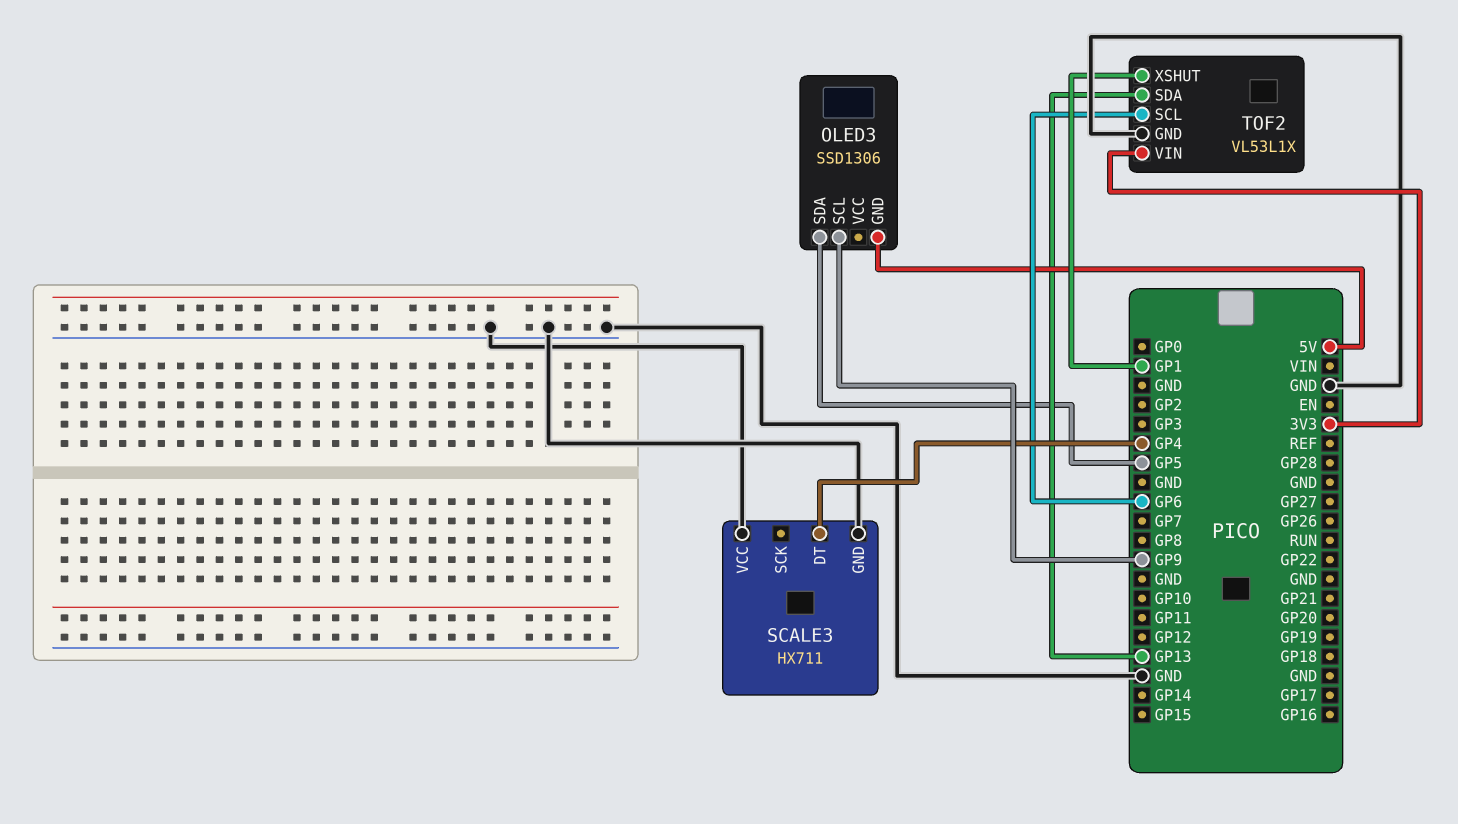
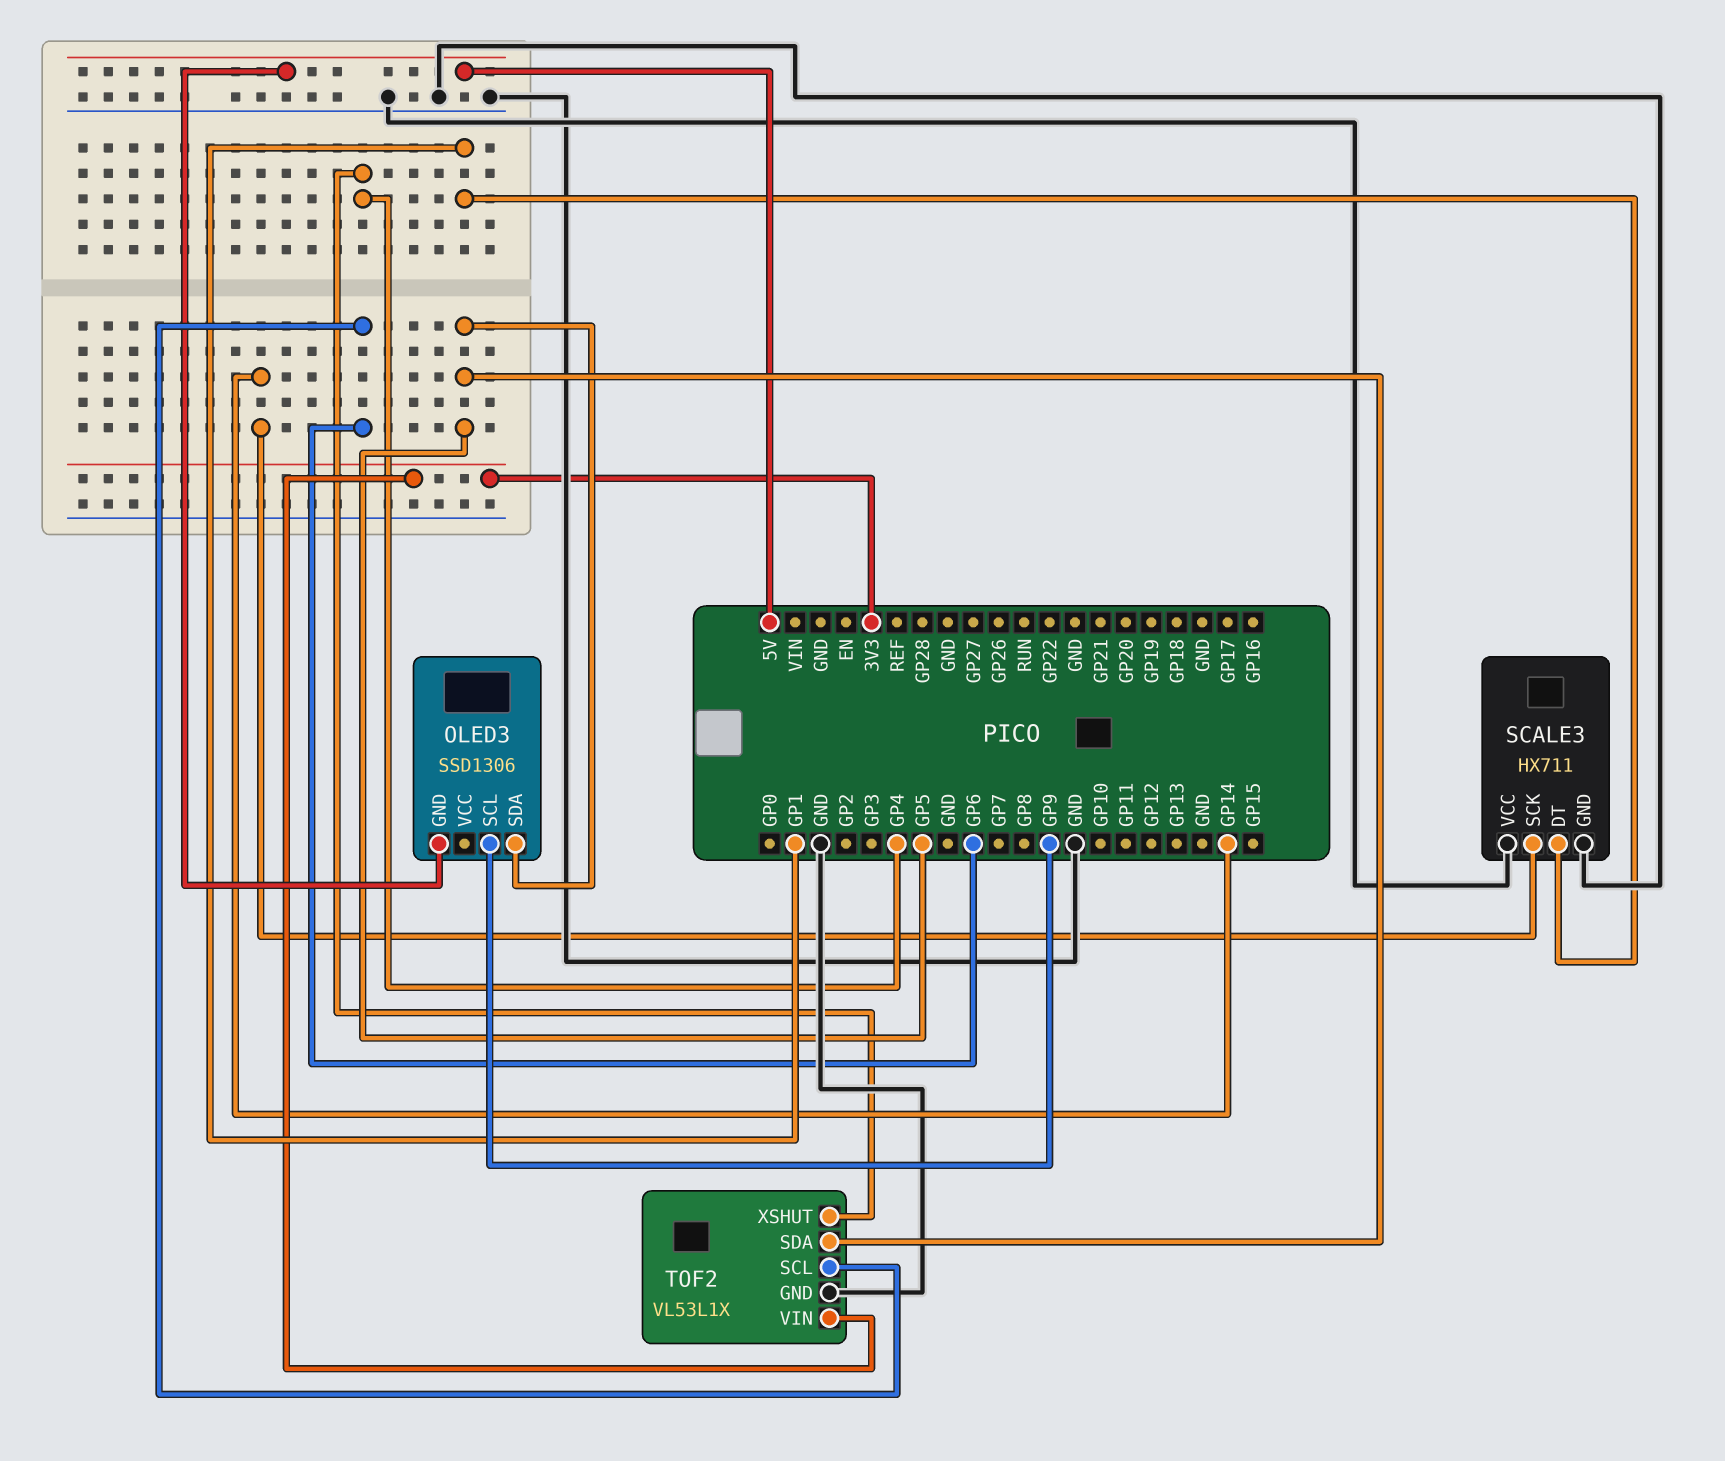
SCALE3 pin DT: GP4 -> GP1
SCALE3 pin SCK: none -> GP14
TOF2 pin SDA: GP13 -> GP5
TOF2 pin XSHUT: GP1 -> GP4

